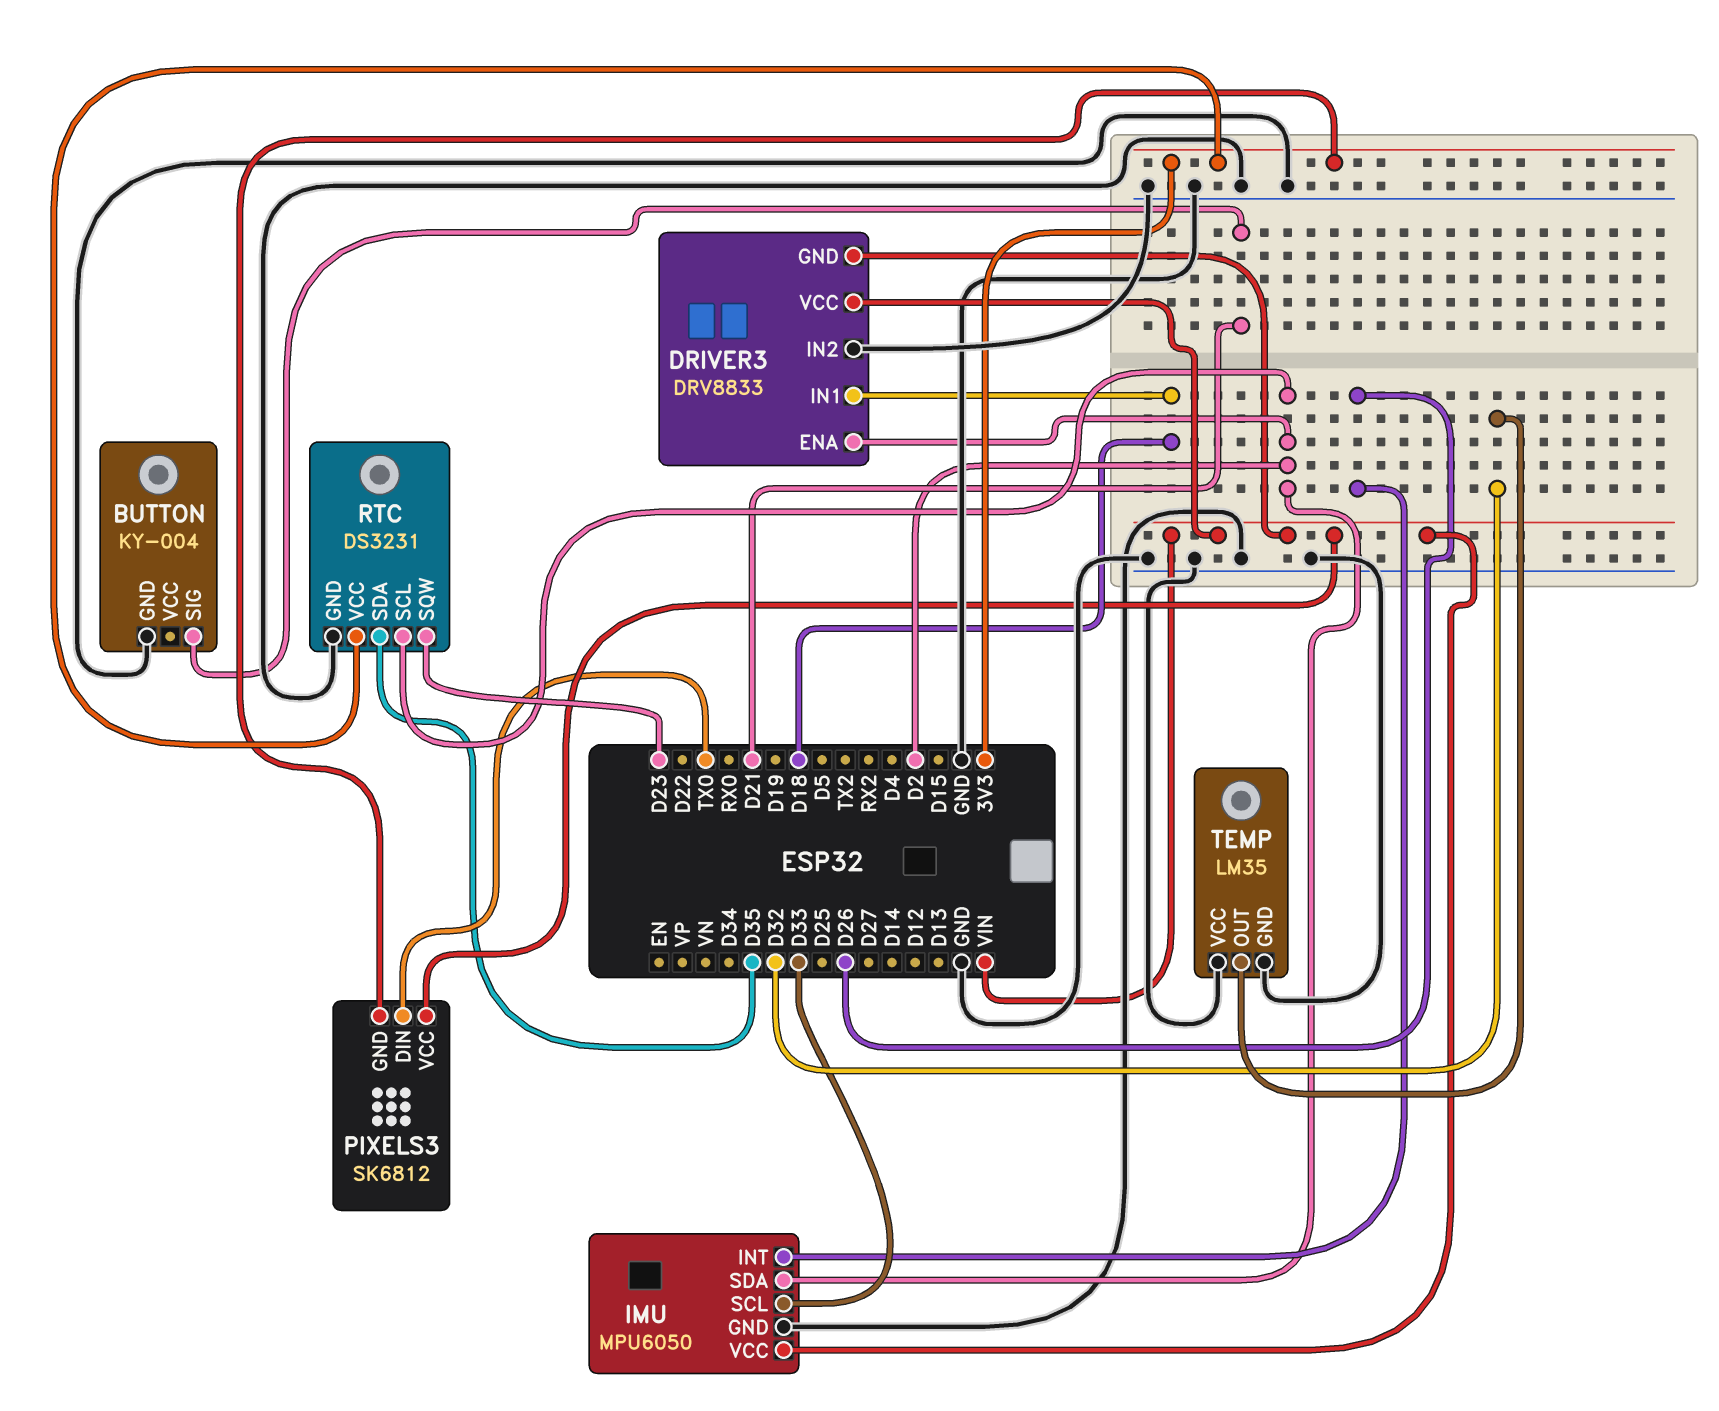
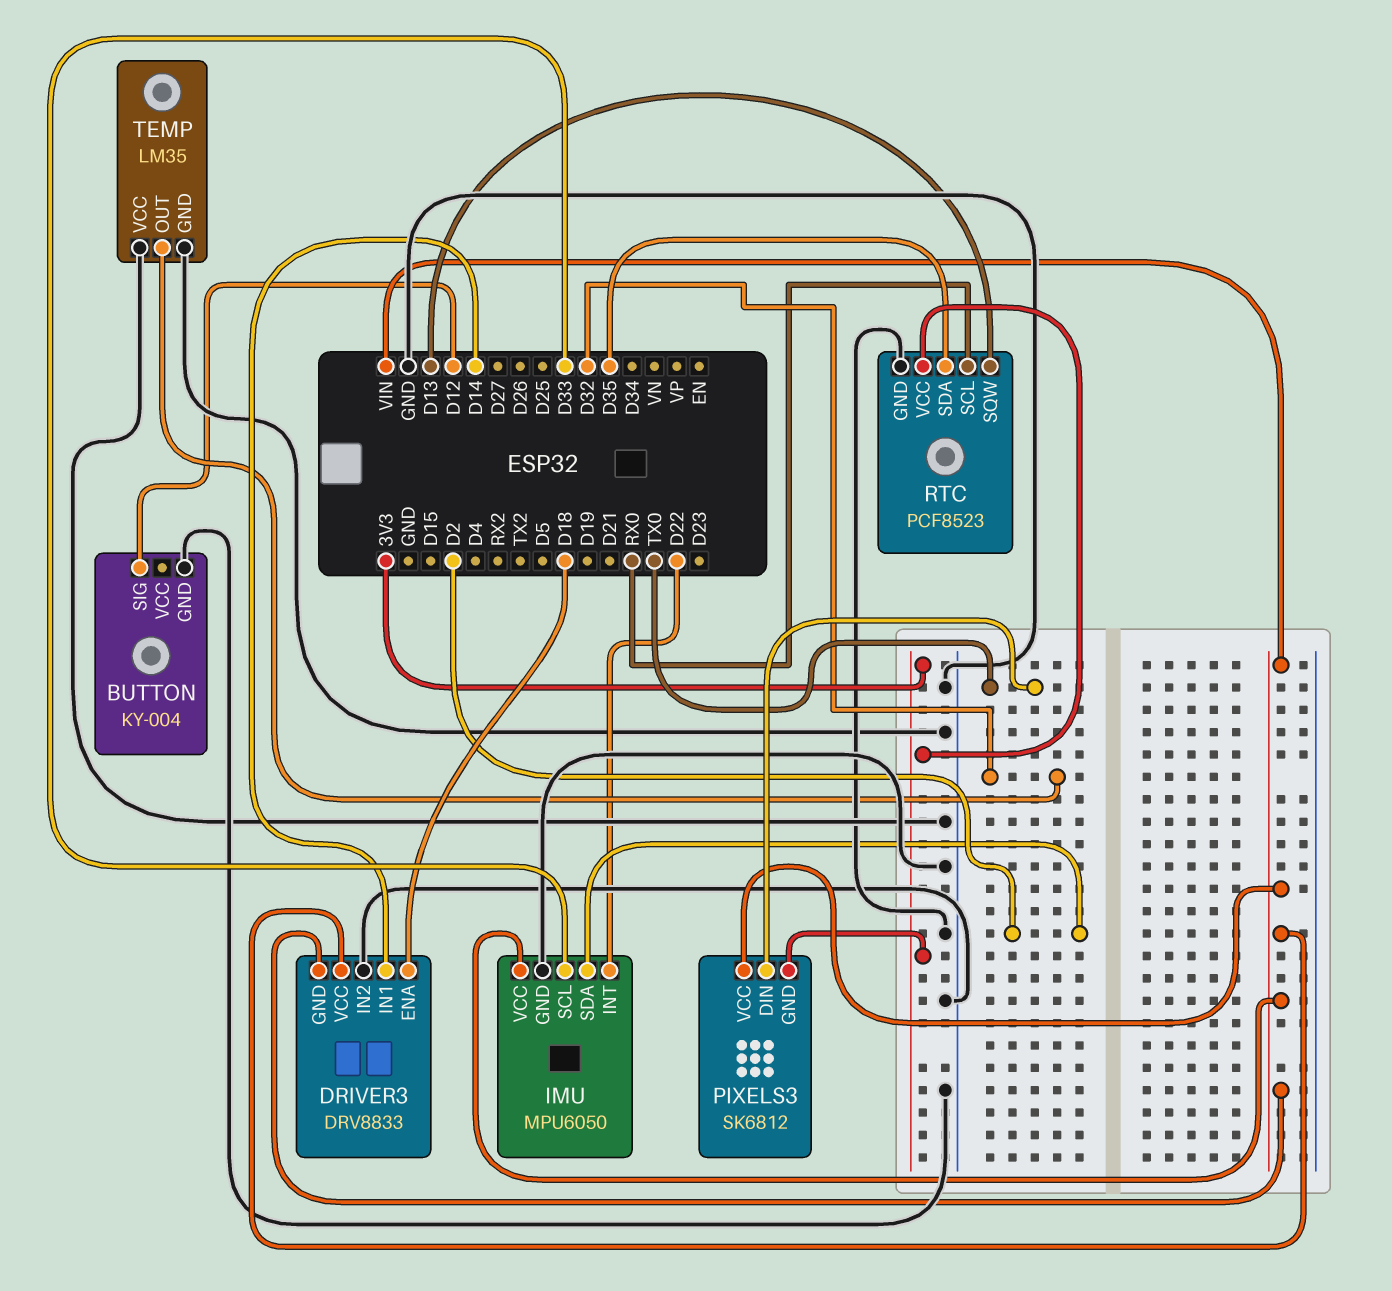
BUTTON pin SIG: D21 -> D12
DRIVER3 pin ENA: D2 -> D18
DRIVER3 pin IN1: D18 -> D14
IMU pin INT: D26 -> D22
RTC: DS3231 -> PCF8523
RTC pin SCL: D2 -> RX0
RTC pin SQW: D23 -> D13

